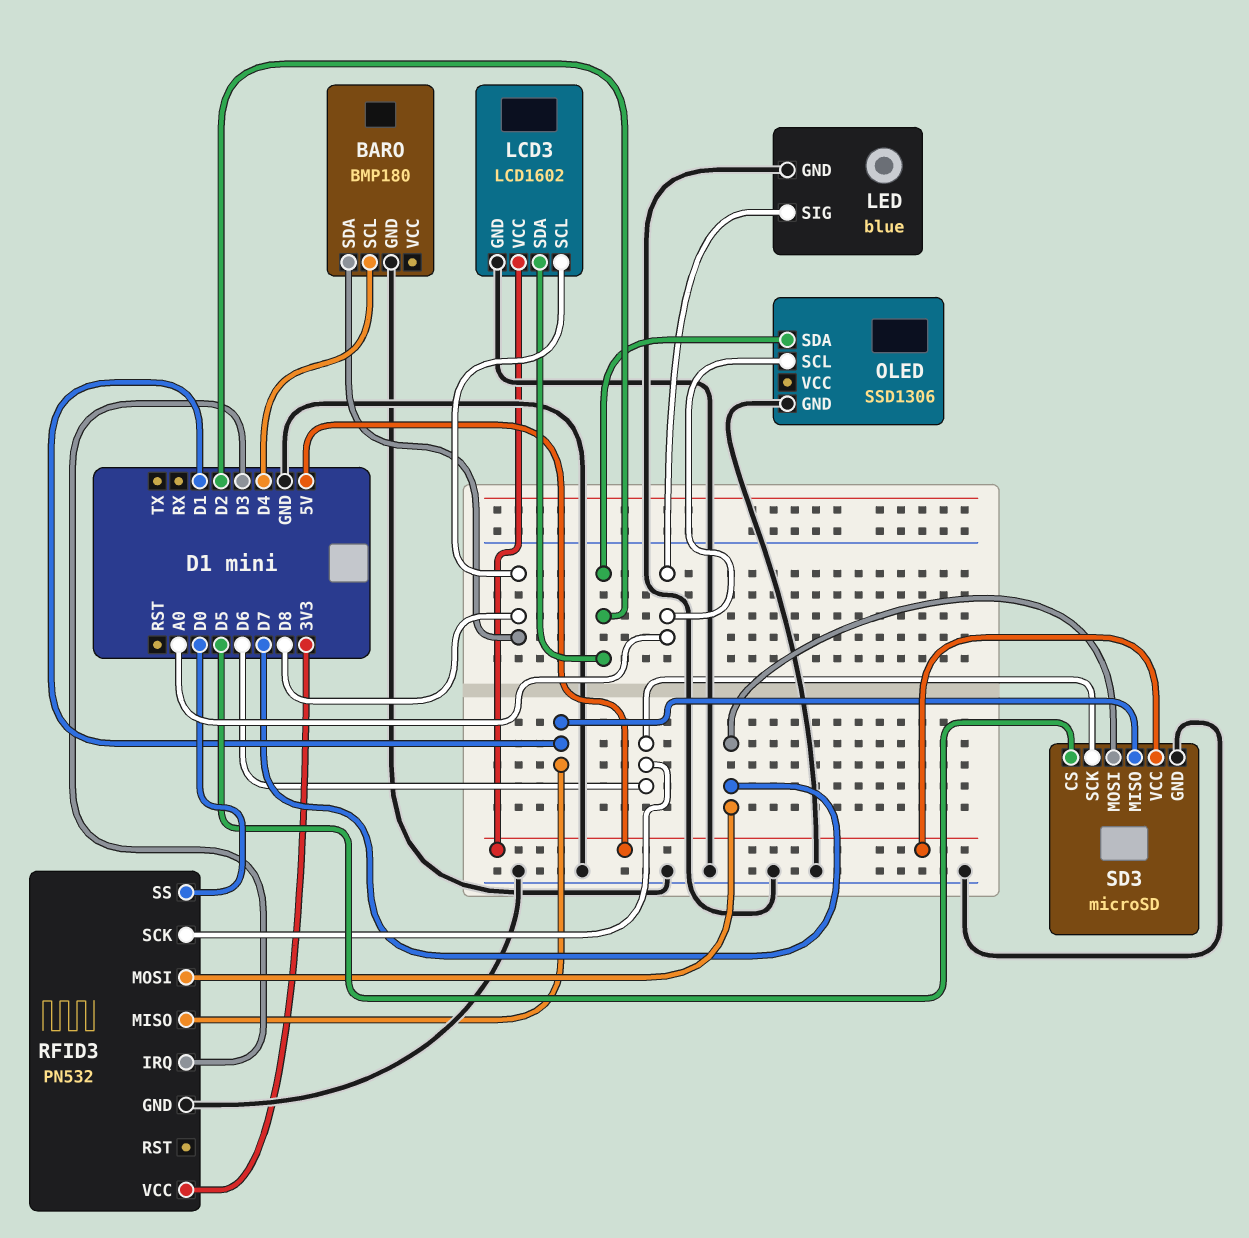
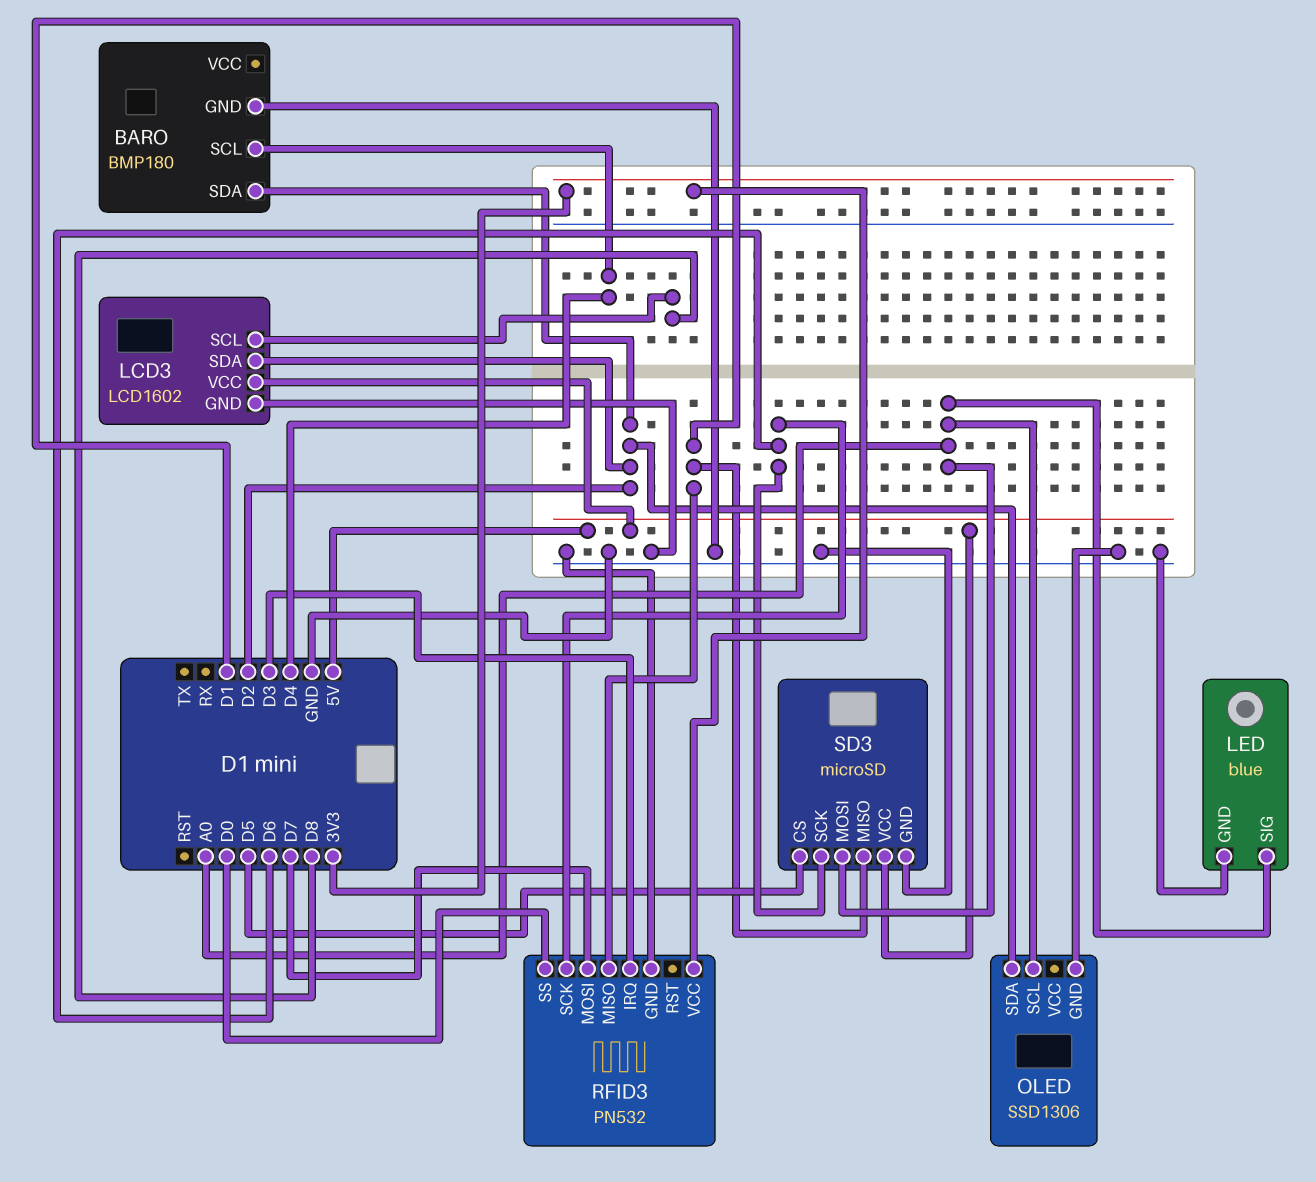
BARO pin SDA: D8 -> D2
SD3 pin MOSI: D7 -> A0

